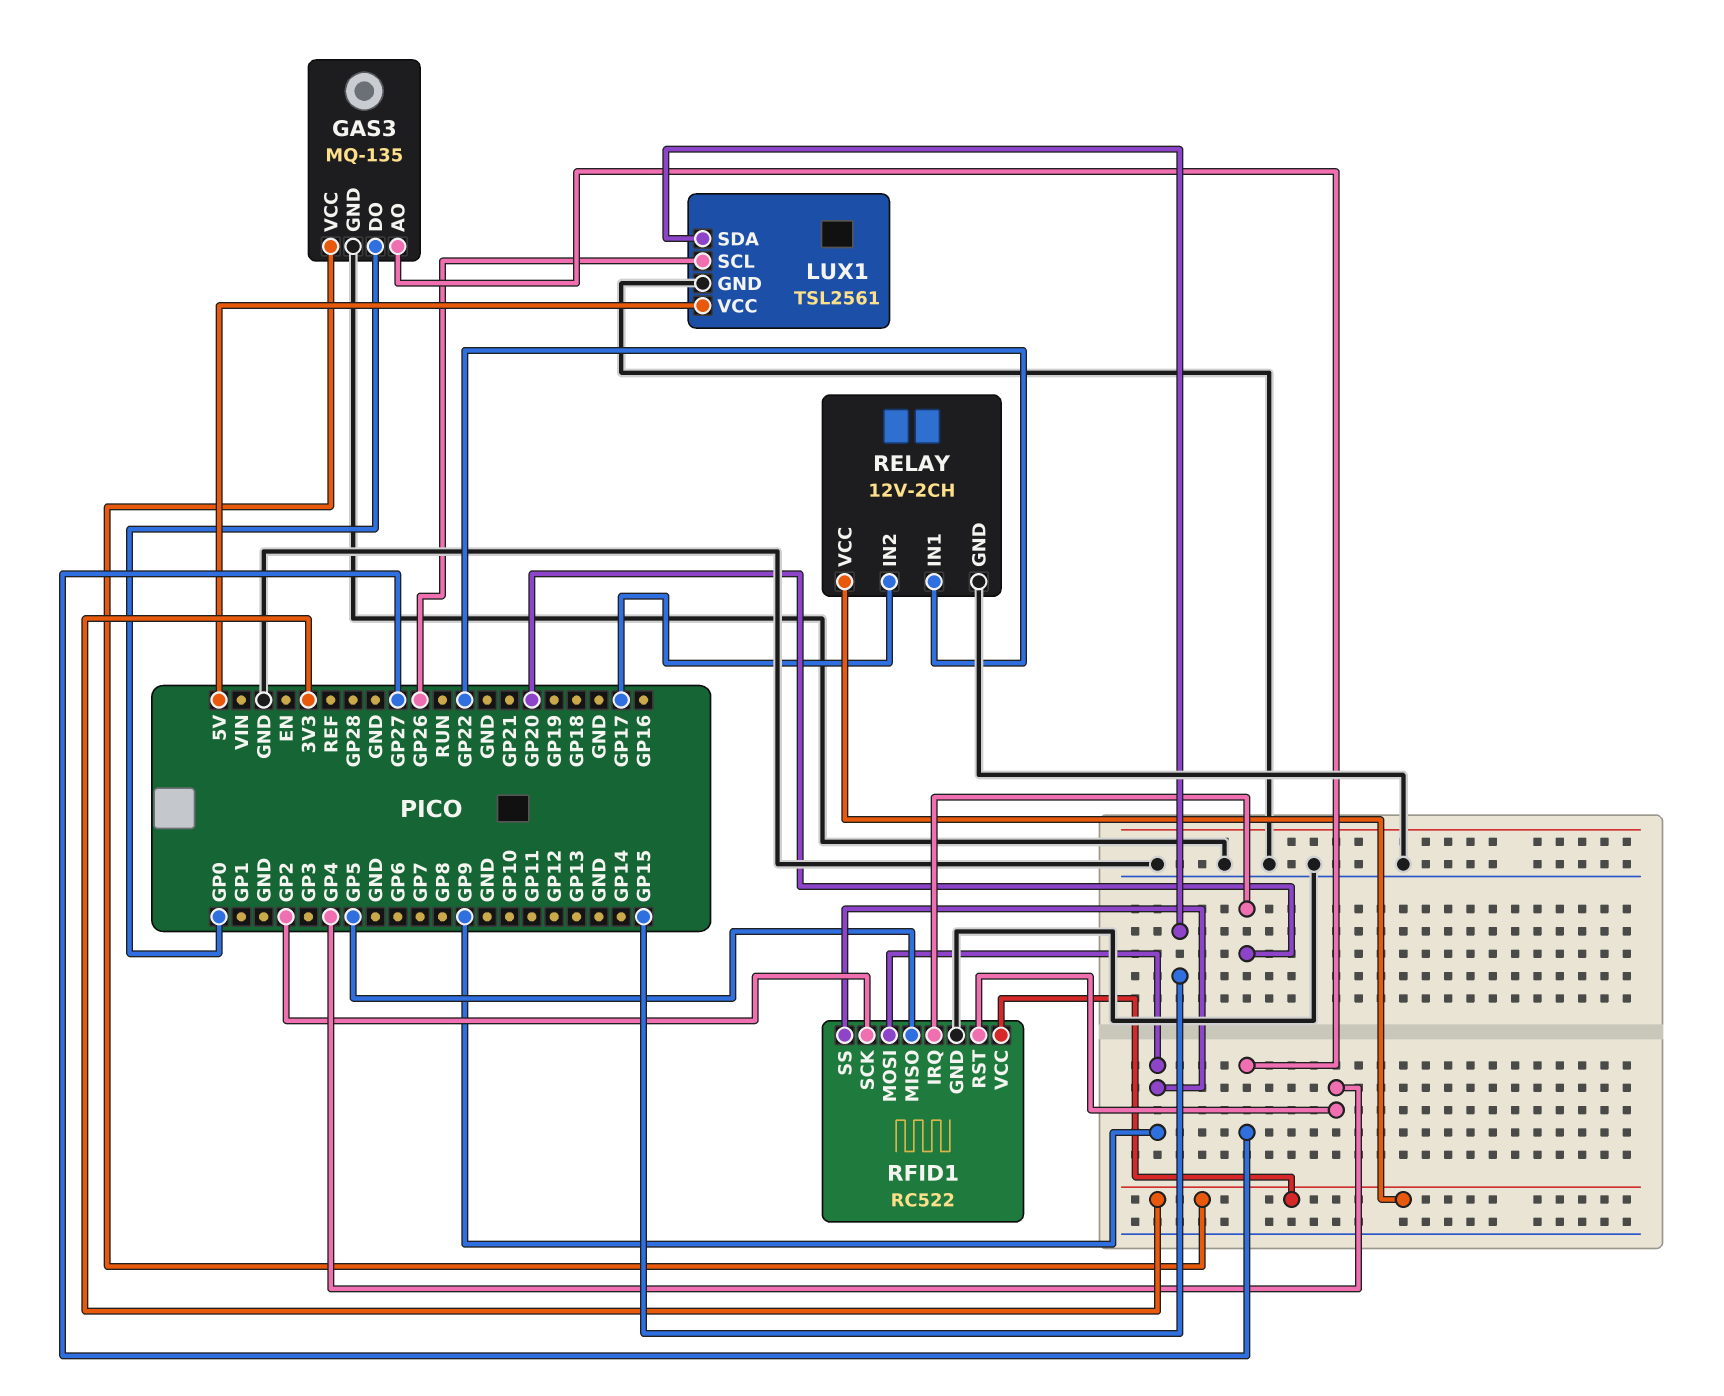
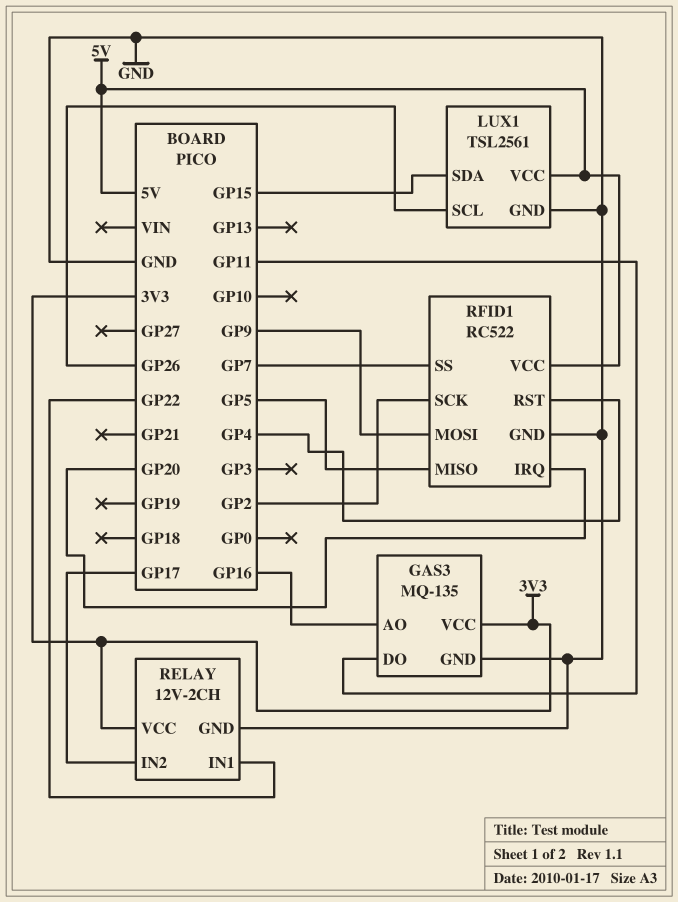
GAS3 pin AO: GP27 -> GP16
GAS3 pin DO: GP0 -> GP11
RFID1 pin SS: GP9 -> GP7
RFID1 pin VCC: 3V3 -> 5V

